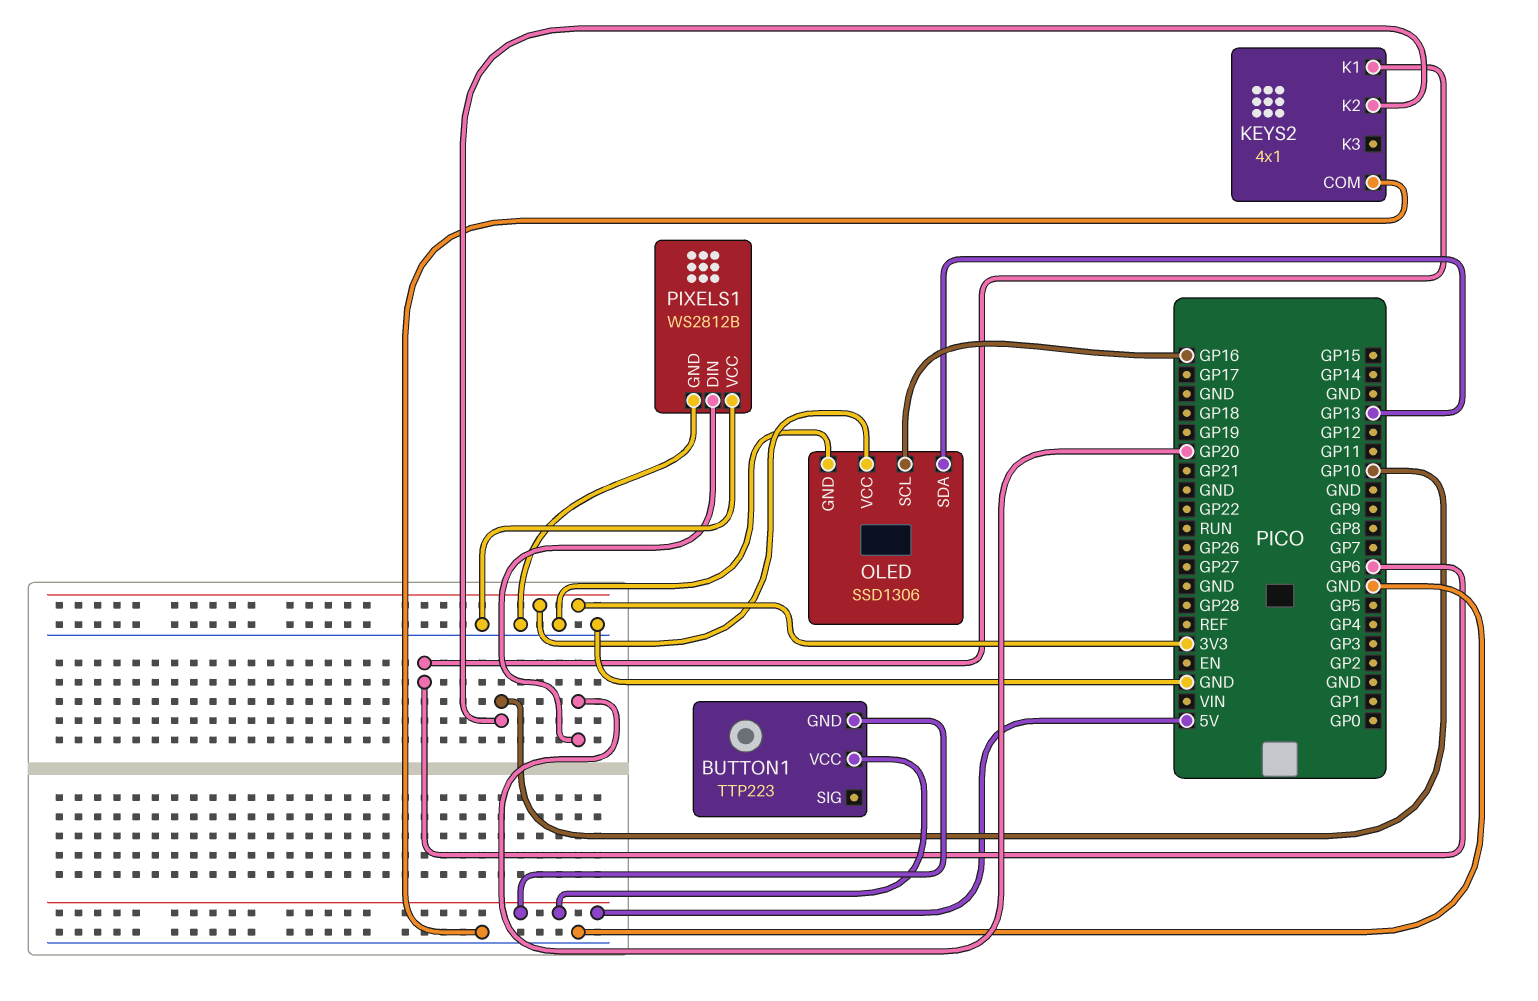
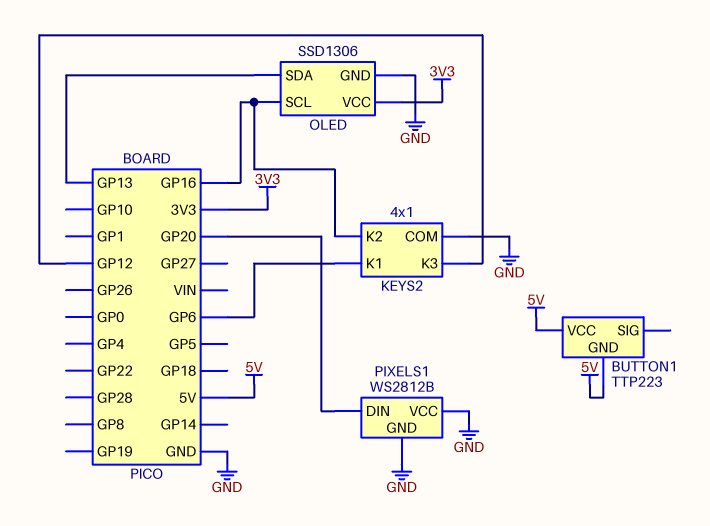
KEYS2 pin K2: GP10 -> GP16
KEYS2 pin K3: none -> GP12

